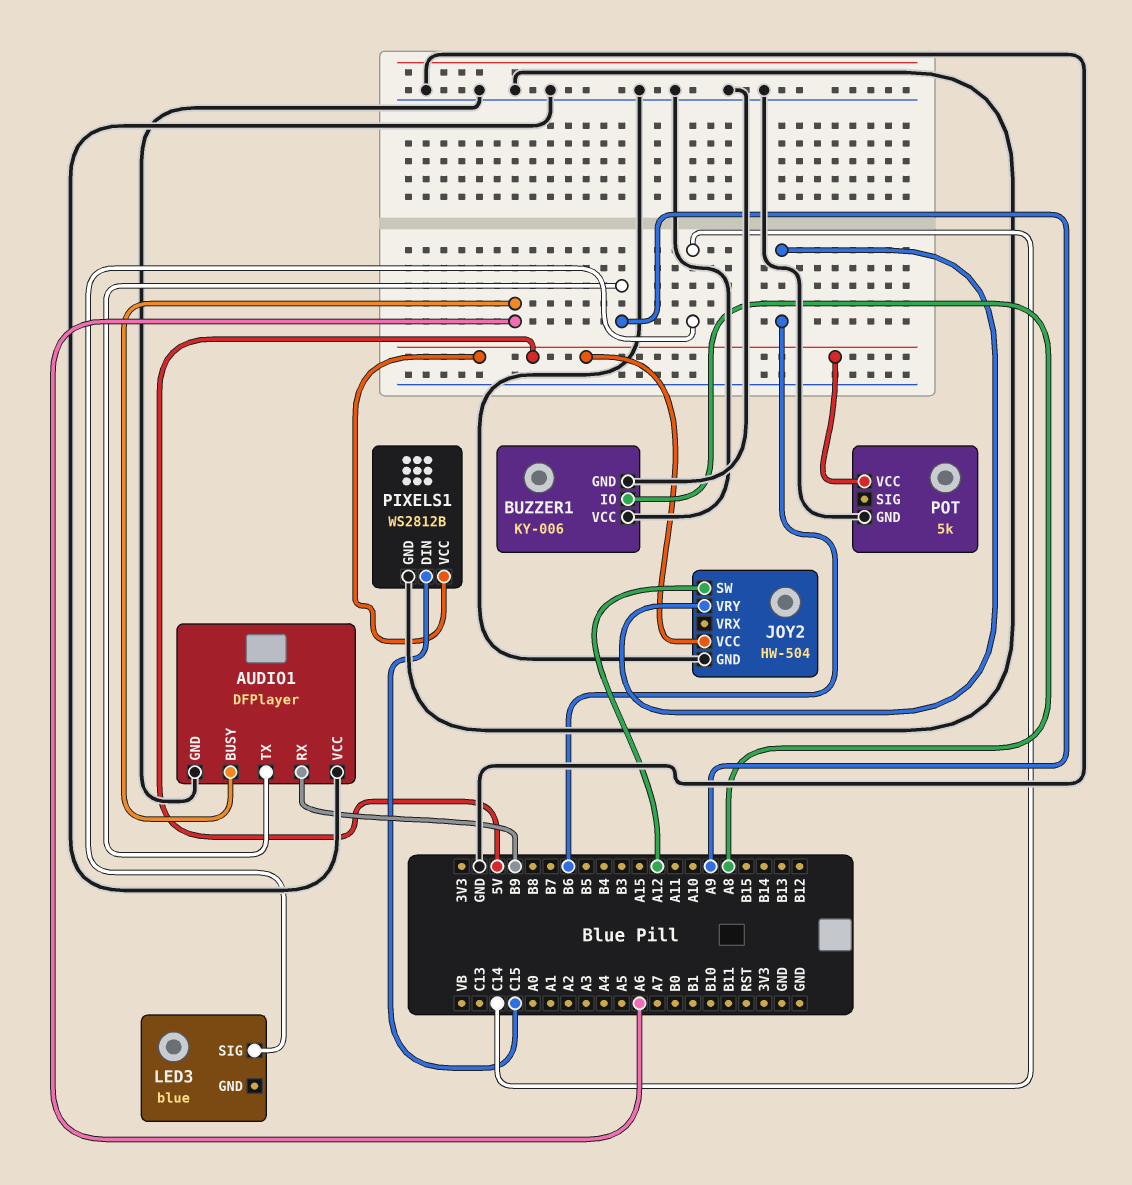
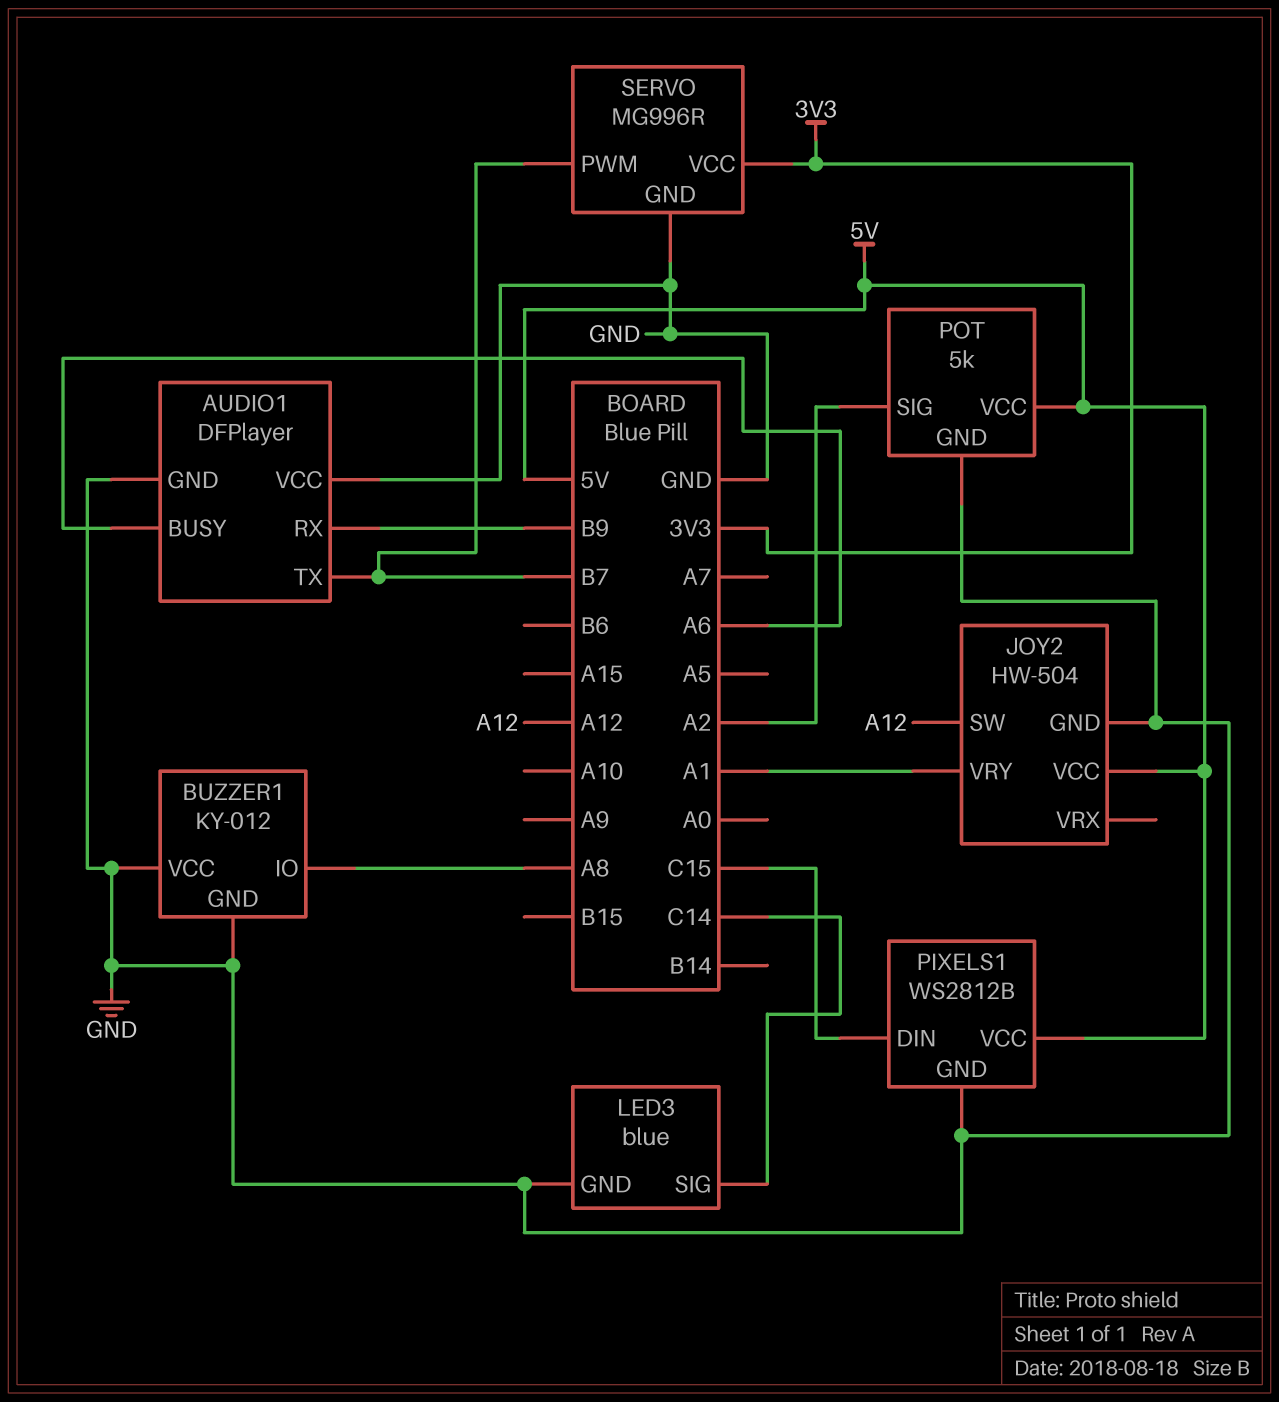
AUDIO1 pin TX: A9 -> B7
BUZZER1: KY-006 -> KY-012
JOY2 pin VRY: B6 -> A1
LED3 pin GND: none -> GND
POT pin SIG: none -> A2
SERVO: none -> MG996R
SERVO pin GND: none -> GND
SERVO pin PWM: none -> B7
SERVO pin VCC: none -> 3V3

